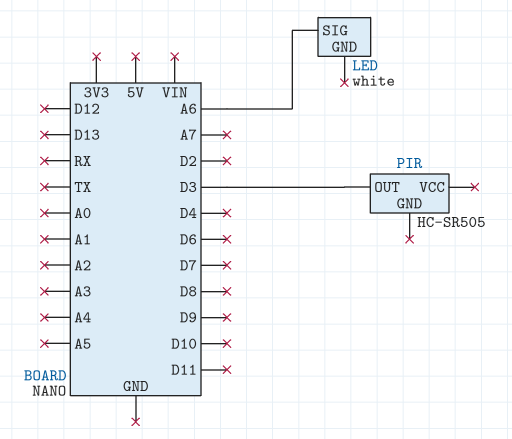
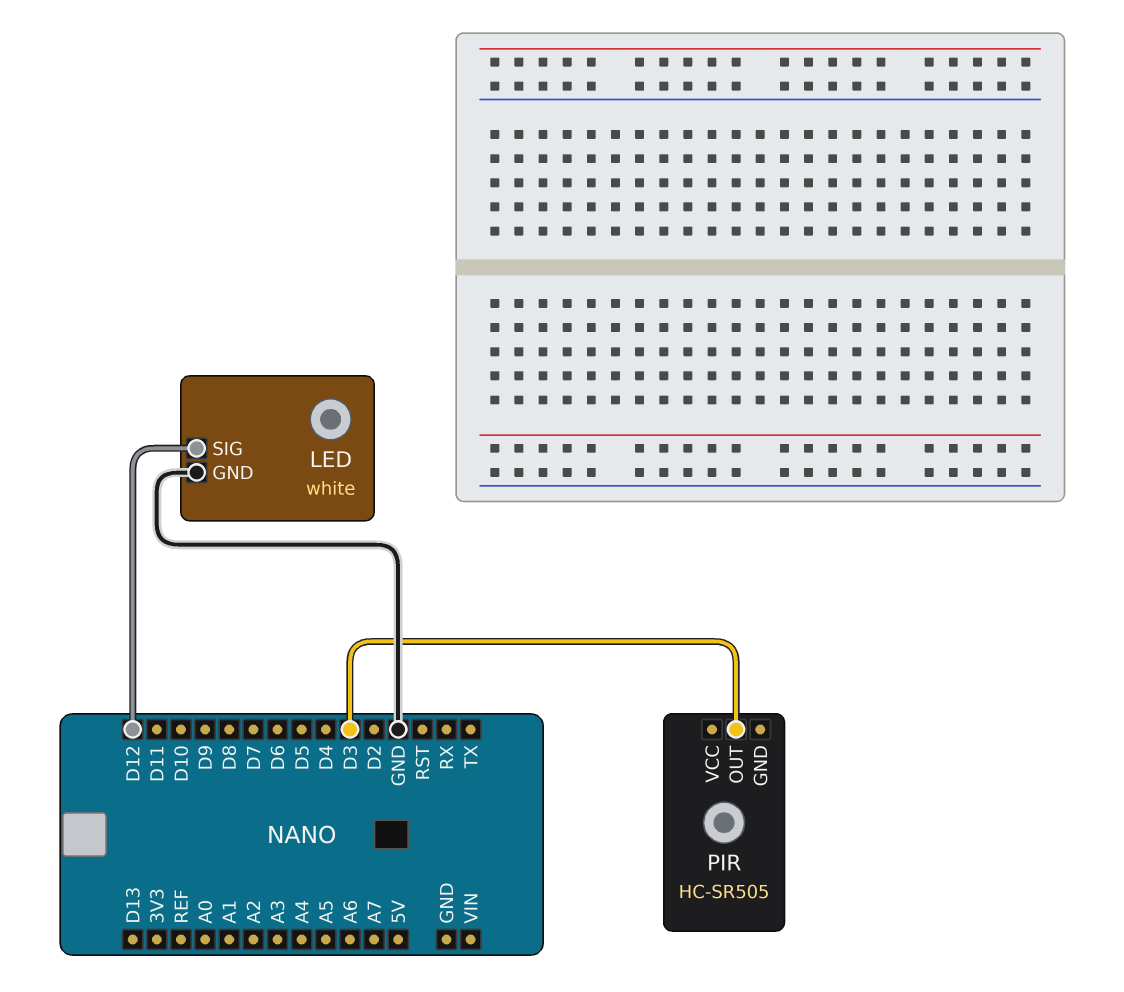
LED pin GND: none -> GND
LED pin SIG: A6 -> D12

